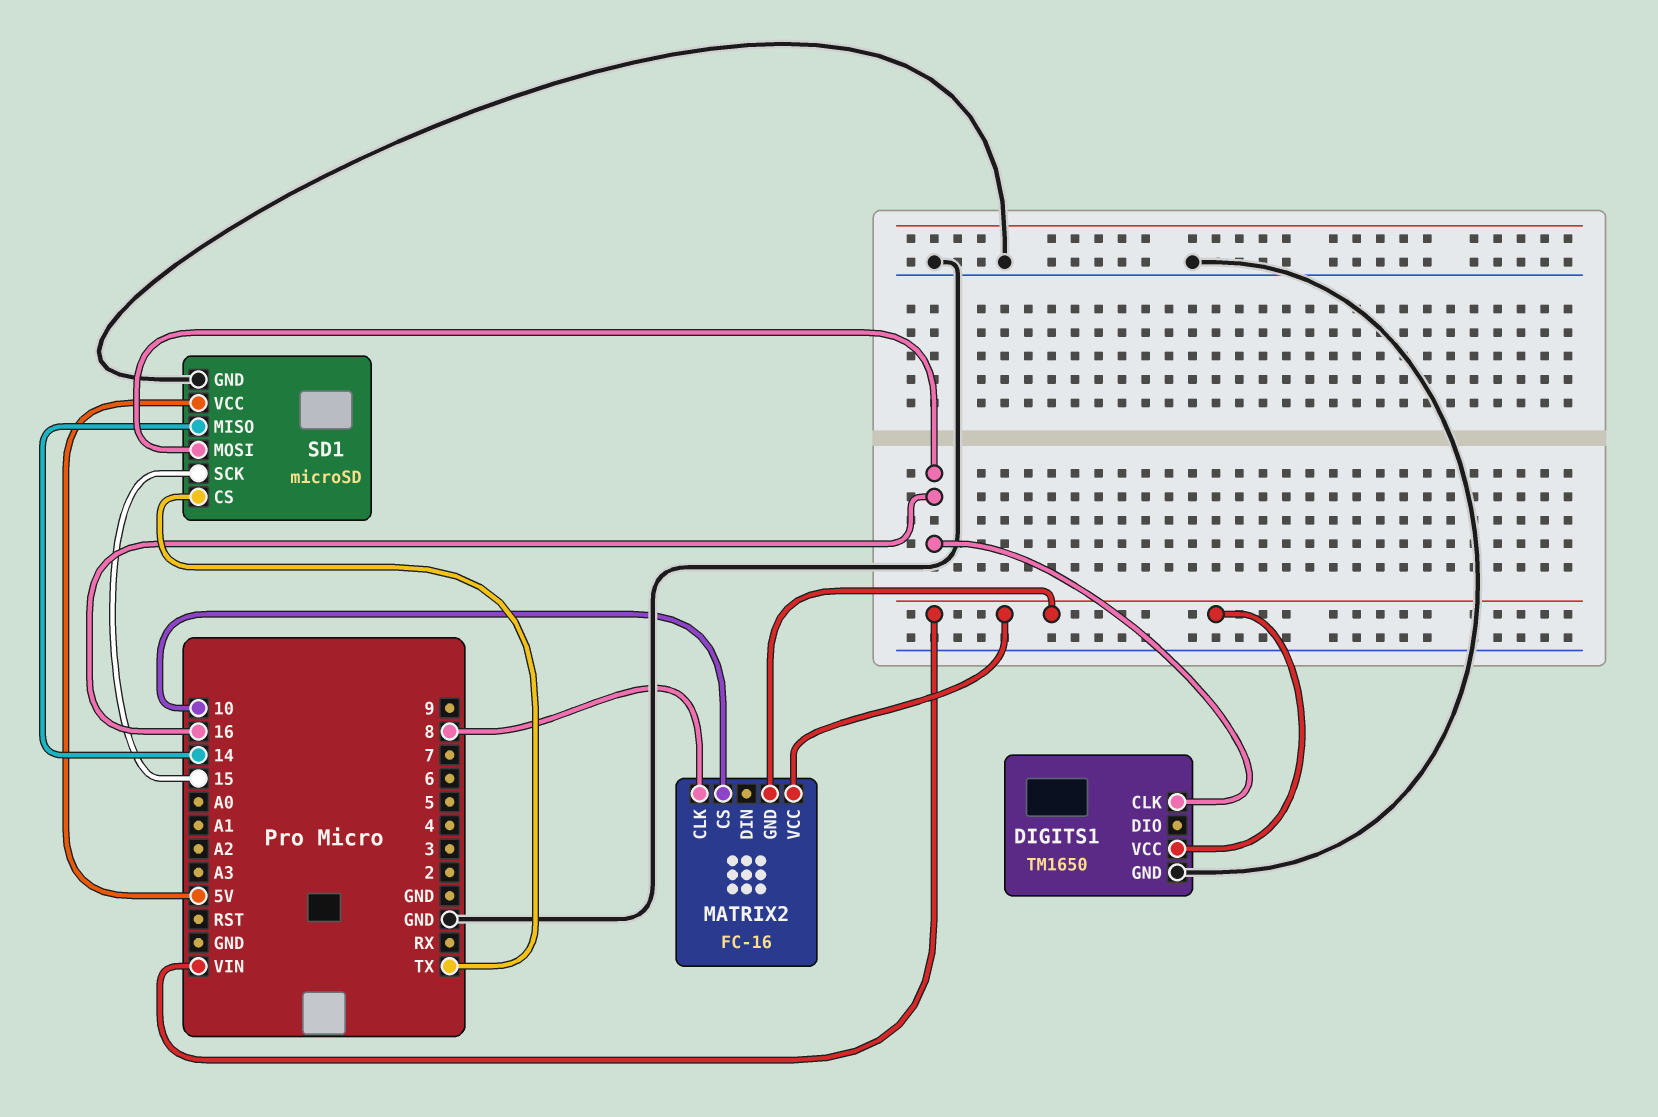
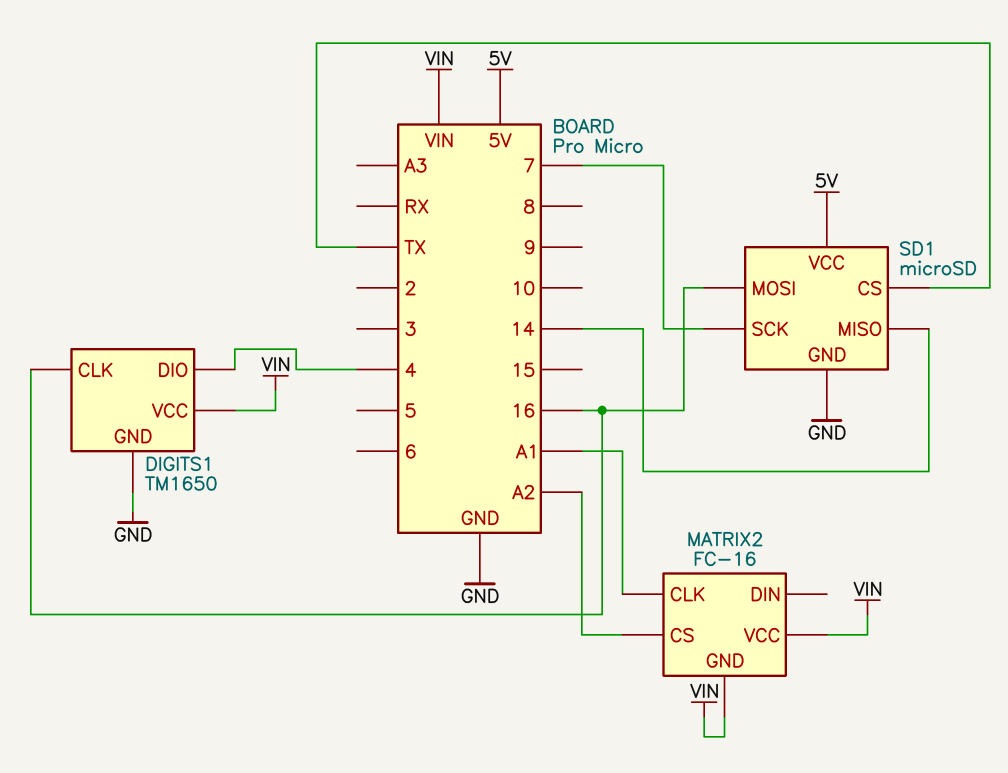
DIGITS1 pin DIO: none -> 4
MATRIX2 pin CLK: 8 -> A1
MATRIX2 pin CS: 10 -> A2
SD1 pin SCK: 15 -> 7

